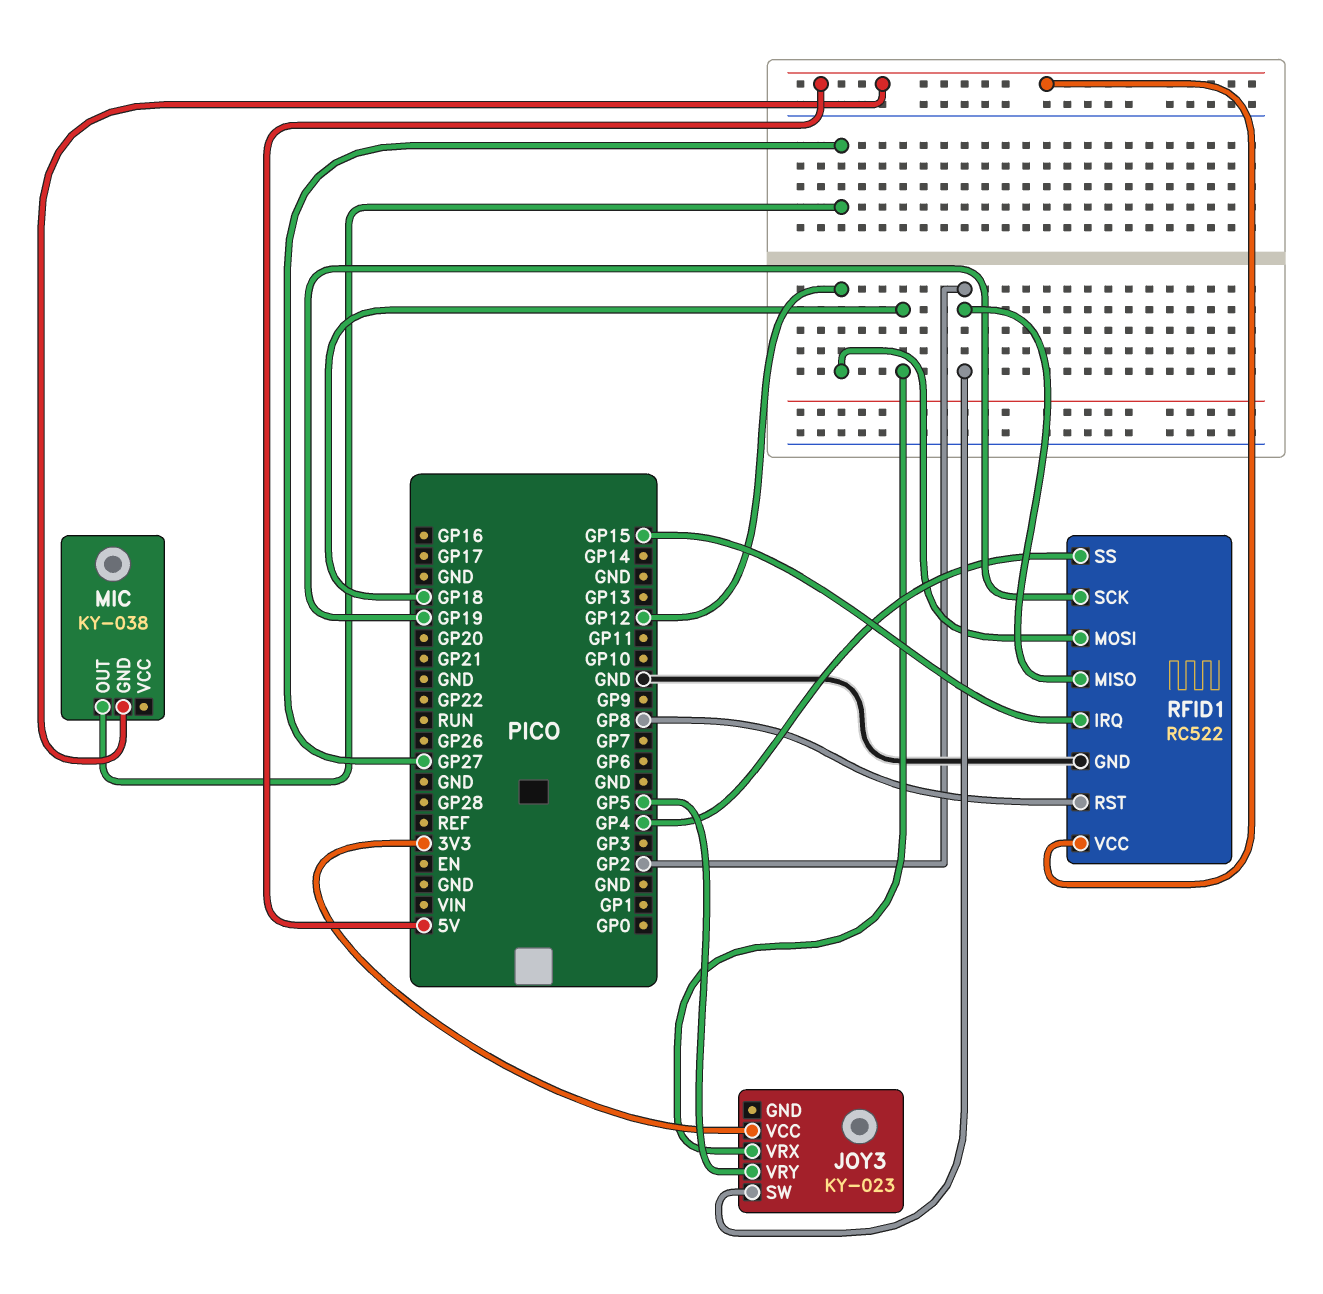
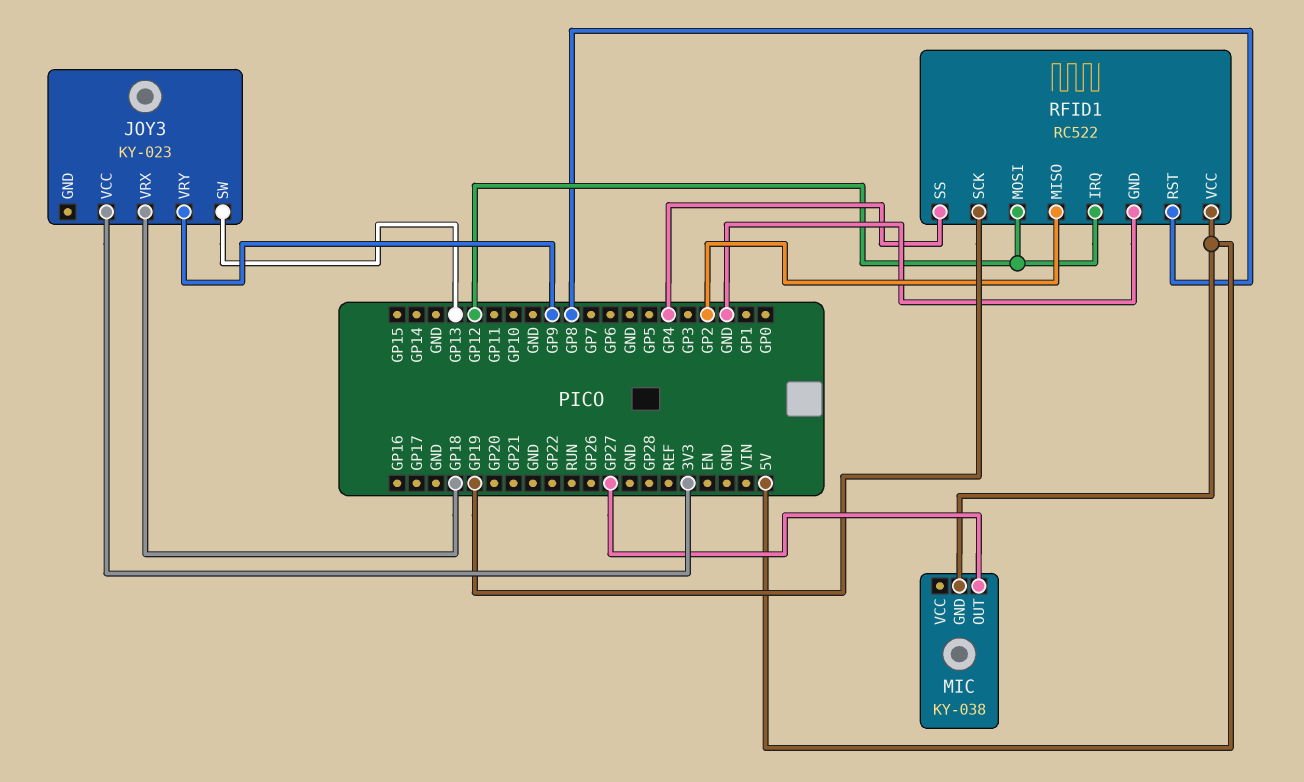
JOY3 pin SW: GP2 -> GP13
JOY3 pin VRY: GP5 -> GP9
RFID1 pin IRQ: GP15 -> GP12

